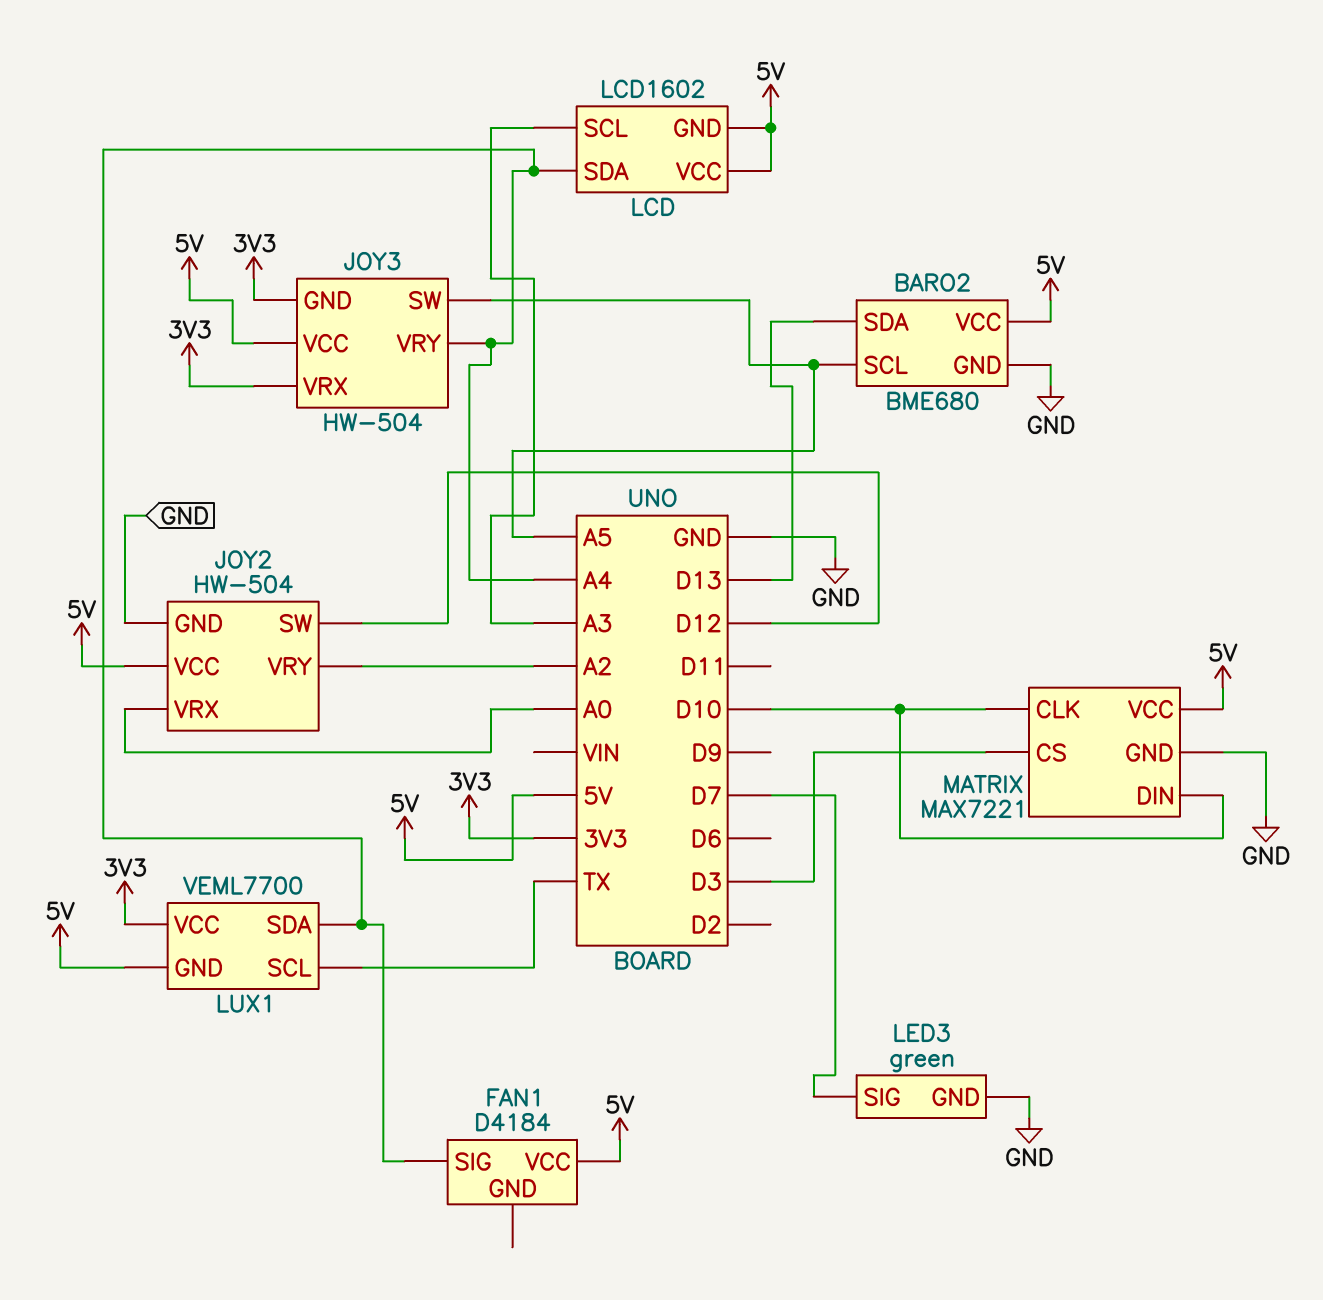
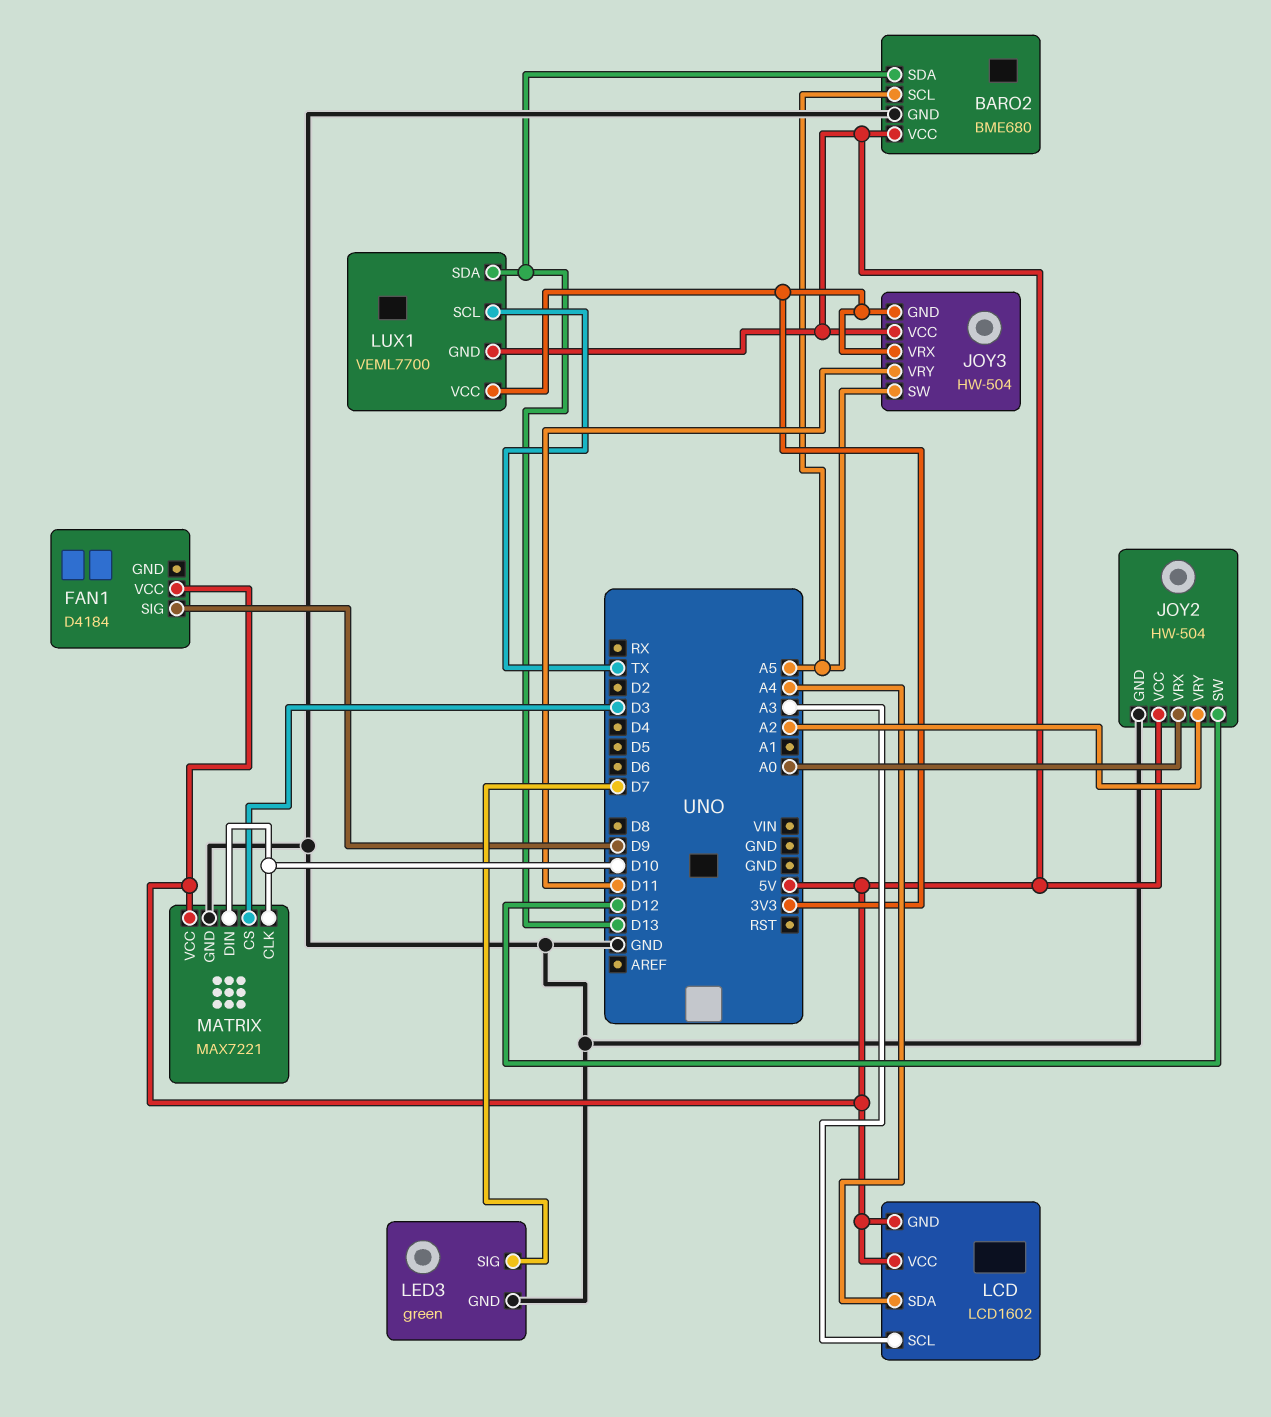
FAN1 pin SIG: A4 -> D9
JOY3 pin VRY: A4 -> D11
LUX1 pin SDA: A4 -> D13

